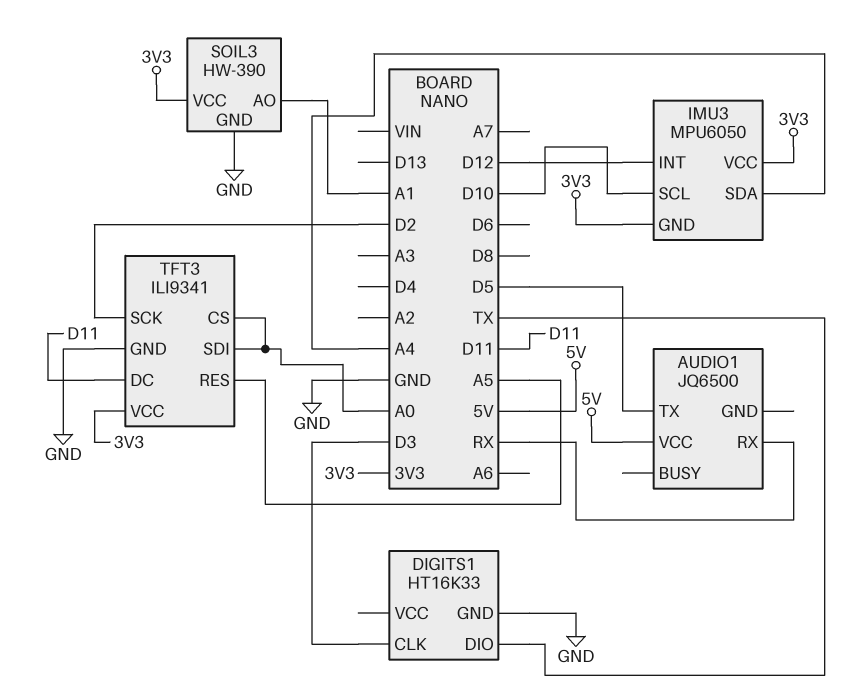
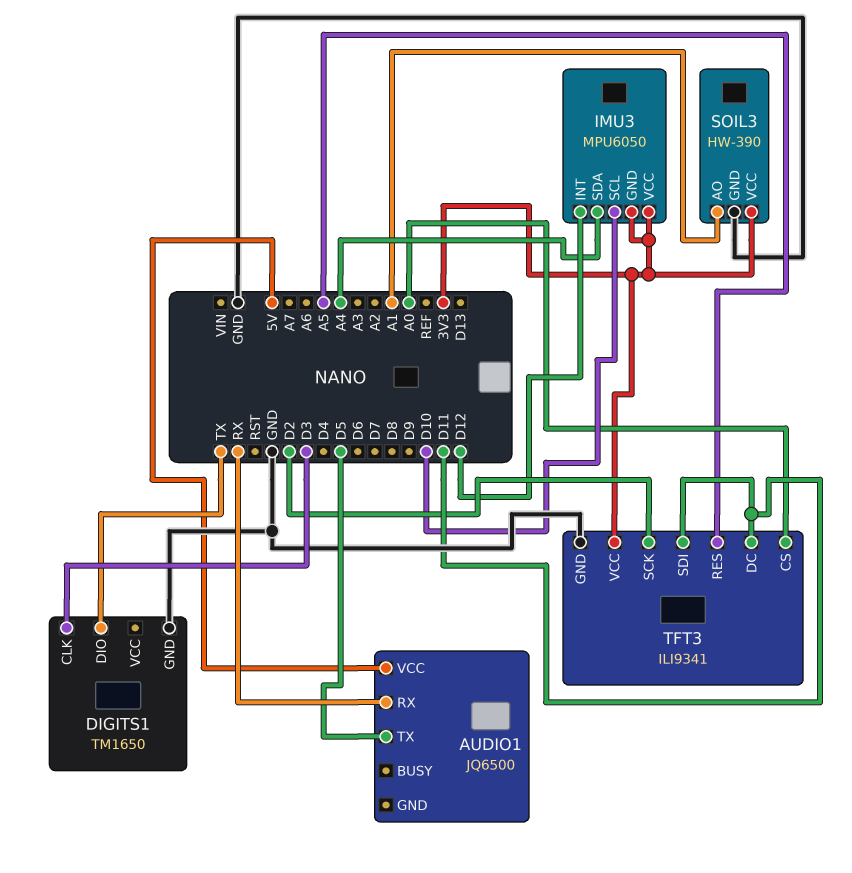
DIGITS1: HT16K33 -> TM1650
TFT3 pin SDI: A0 -> D11

